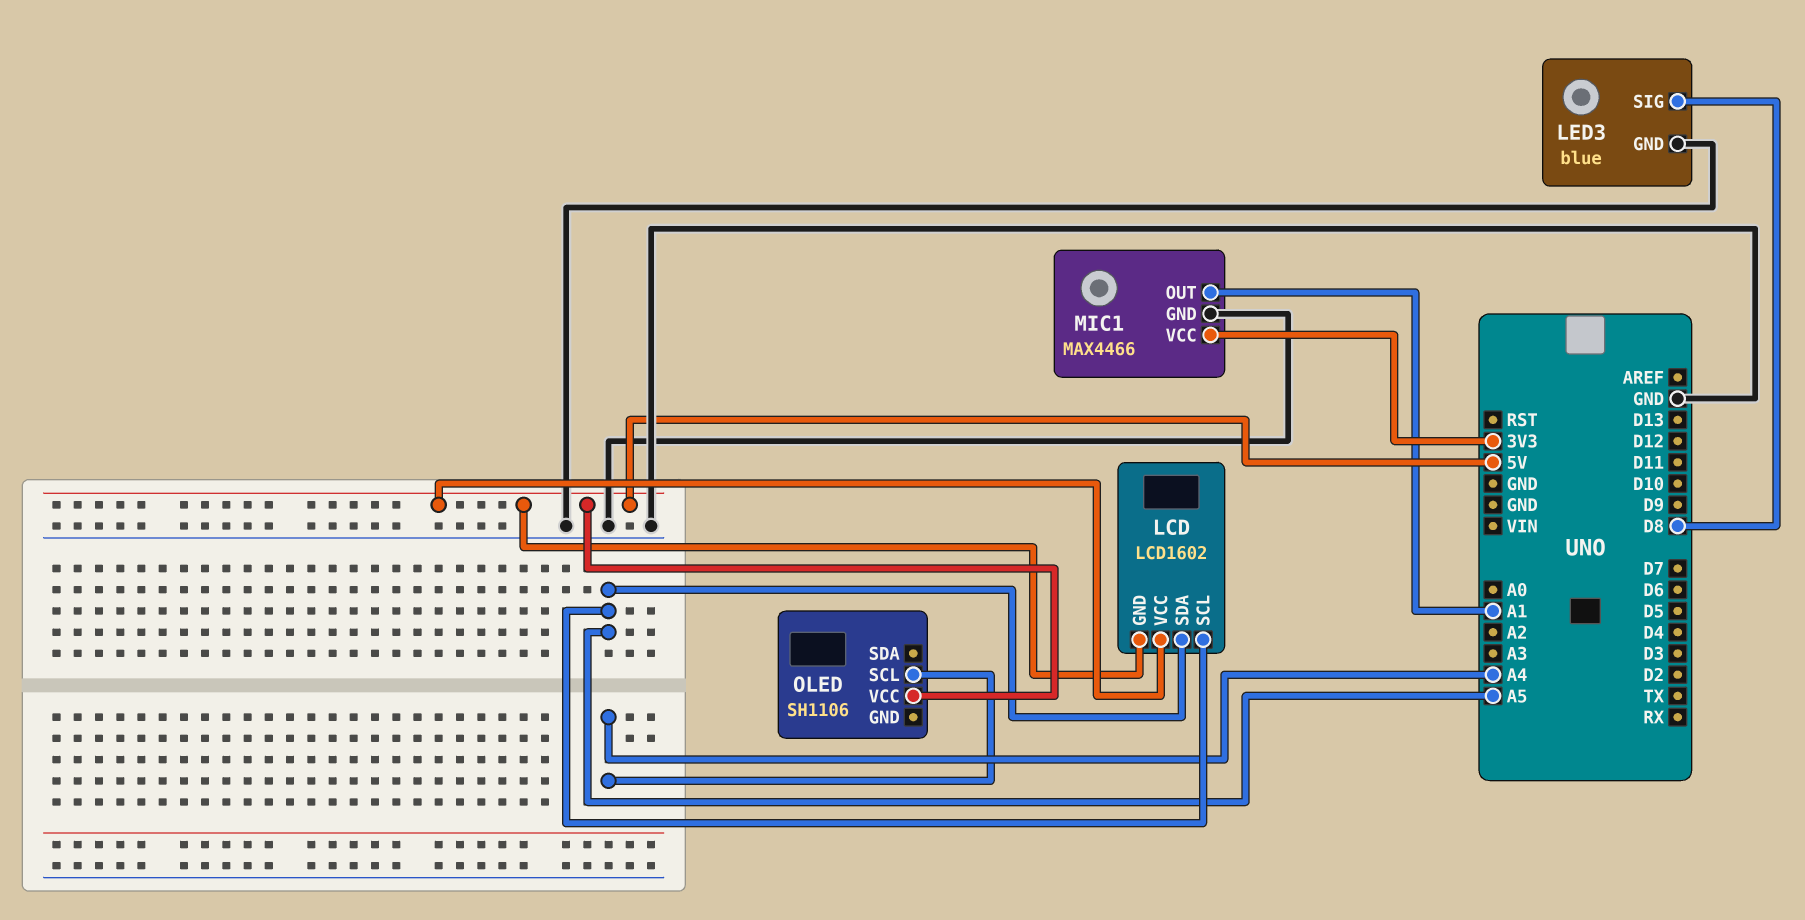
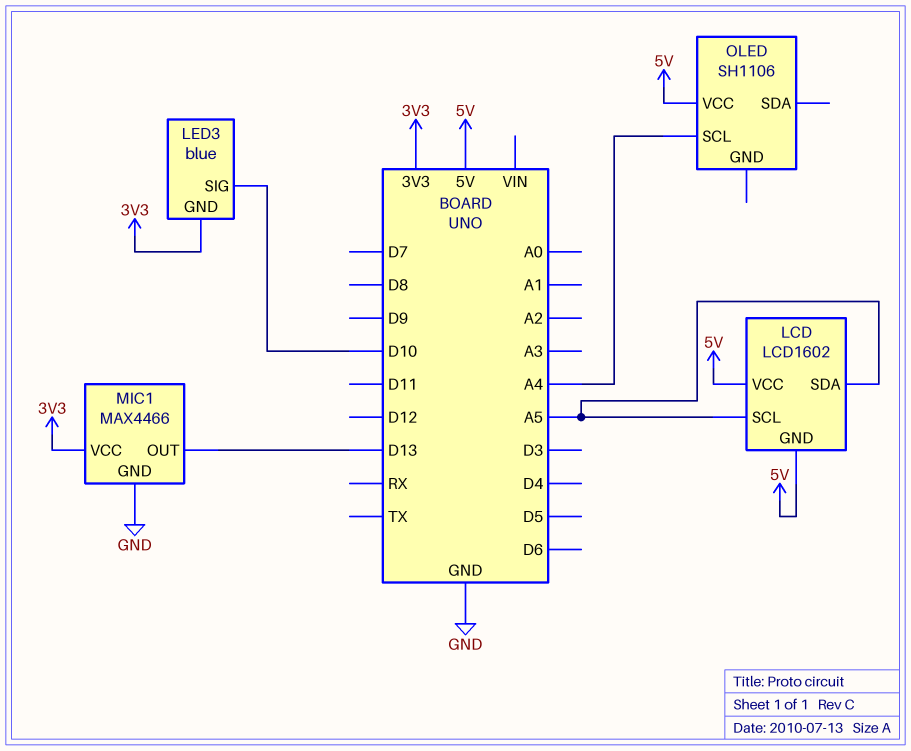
LED3 pin GND: GND -> 3V3
LED3 pin SIG: D8 -> D10
MIC1 pin OUT: A1 -> D13

